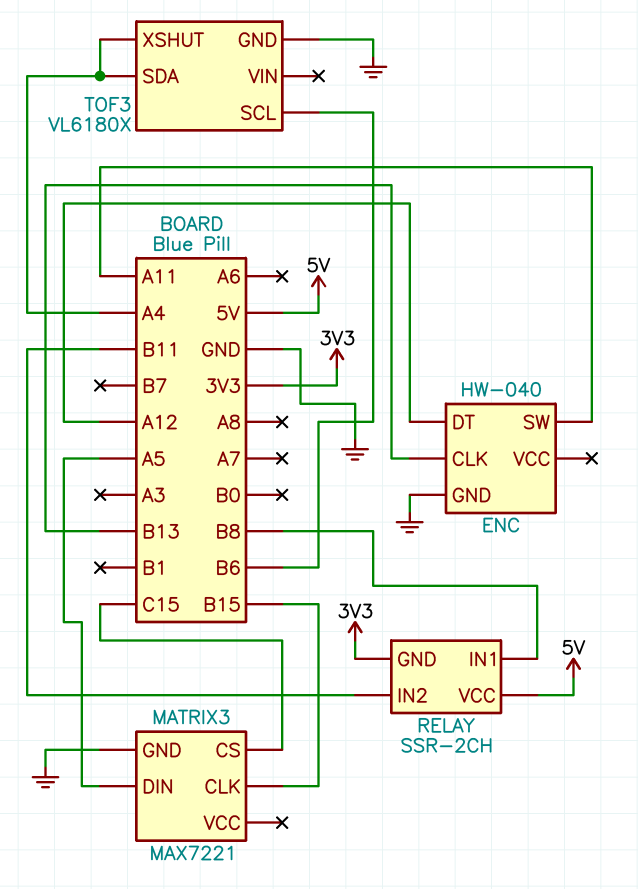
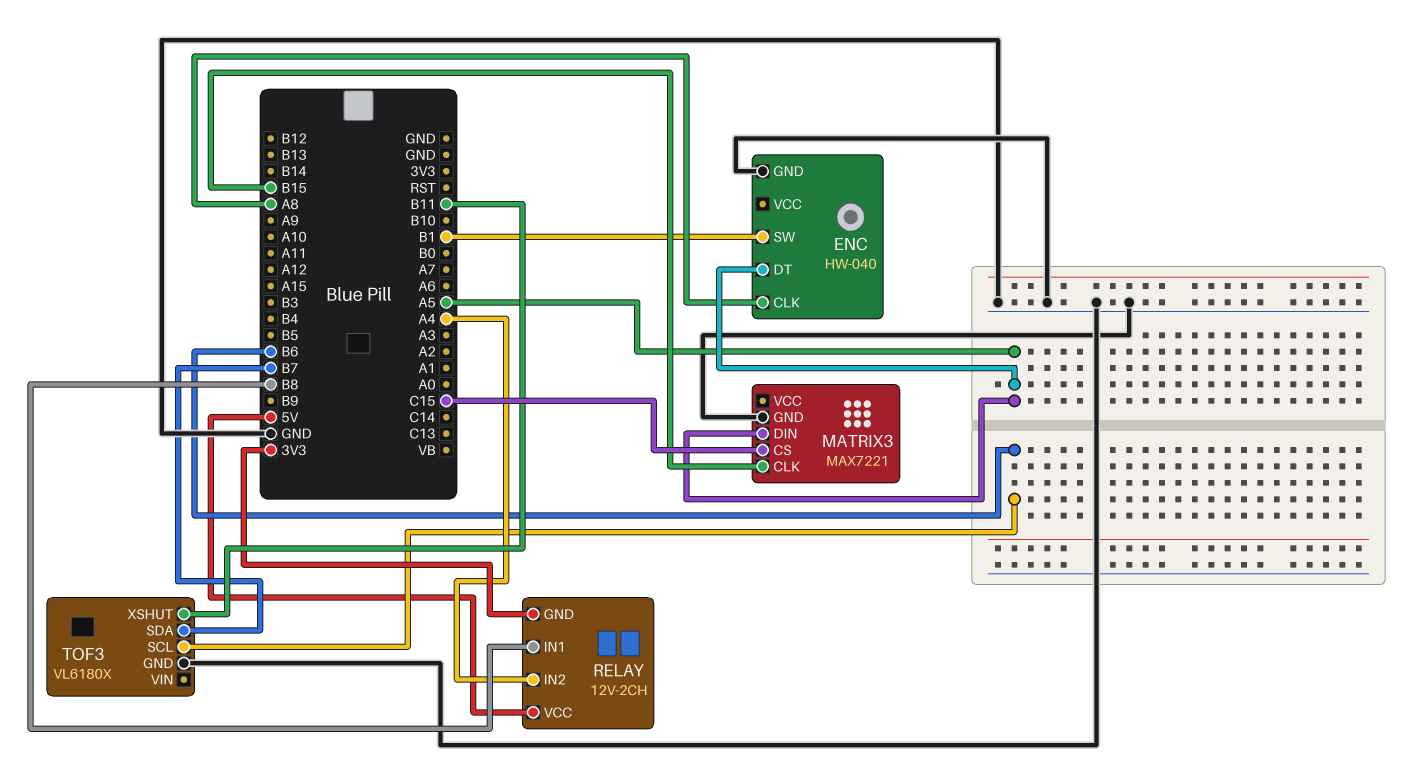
ENC pin CLK: B13 -> A8
ENC pin DT: A12 -> A5
ENC pin SW: A11 -> B1
RELAY: SSR-2CH -> 12V-2CH
RELAY pin IN2: B11 -> A4
TOF3 pin SDA: A4 -> B7
TOF3 pin XSHUT: A4 -> B11

